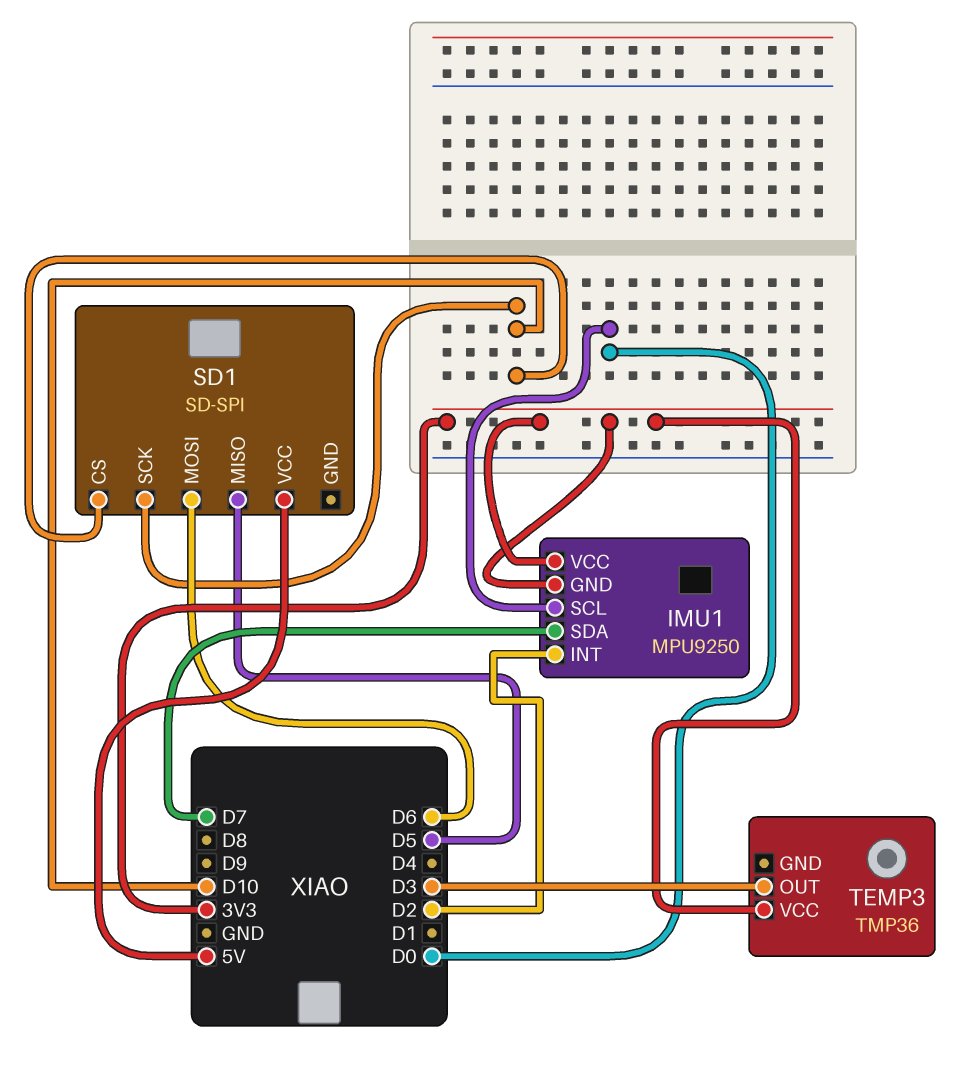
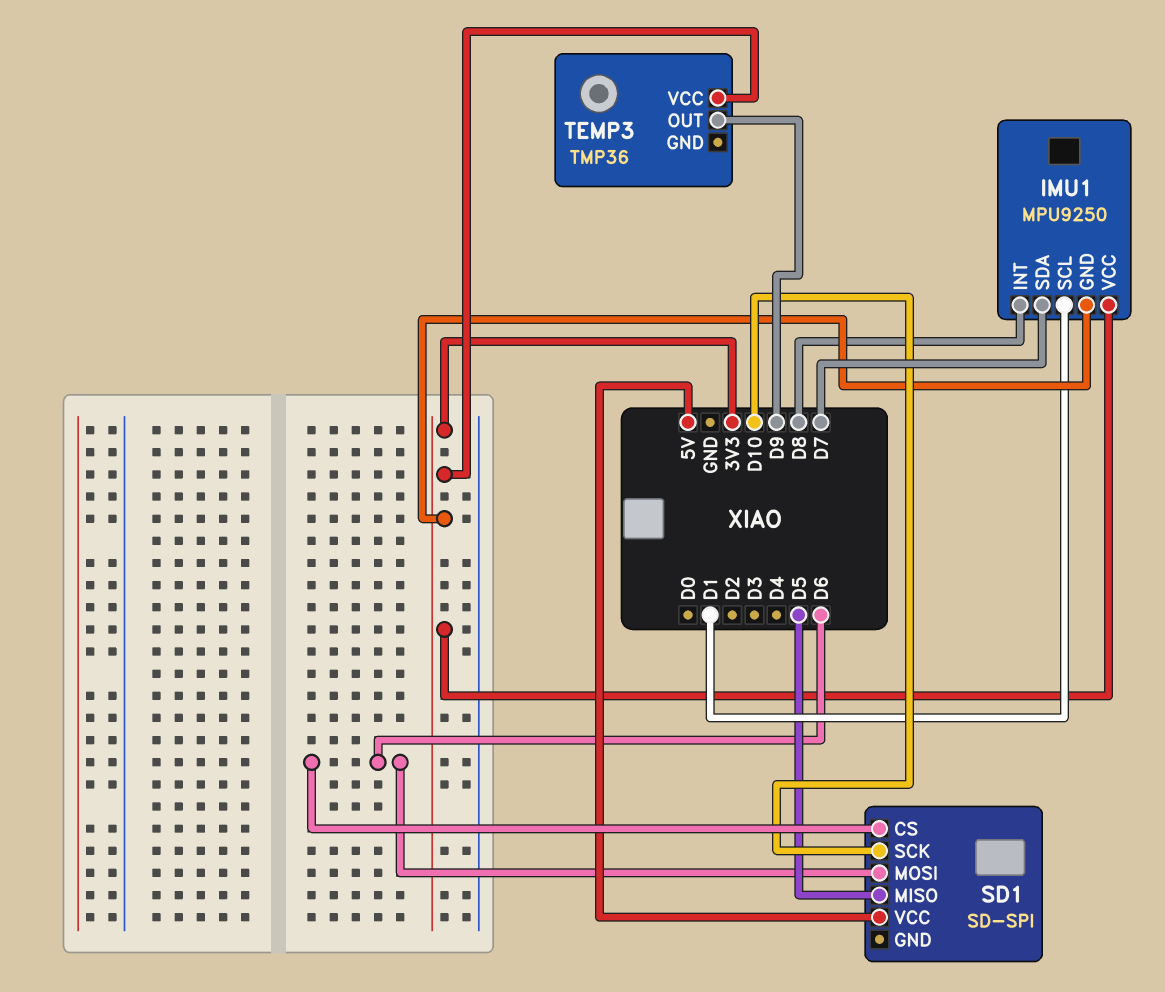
IMU1 pin INT: D2 -> D8
IMU1 pin SCL: D0 -> D1
SD1 pin CS: D10 -> D6
TEMP3 pin OUT: D3 -> D9

